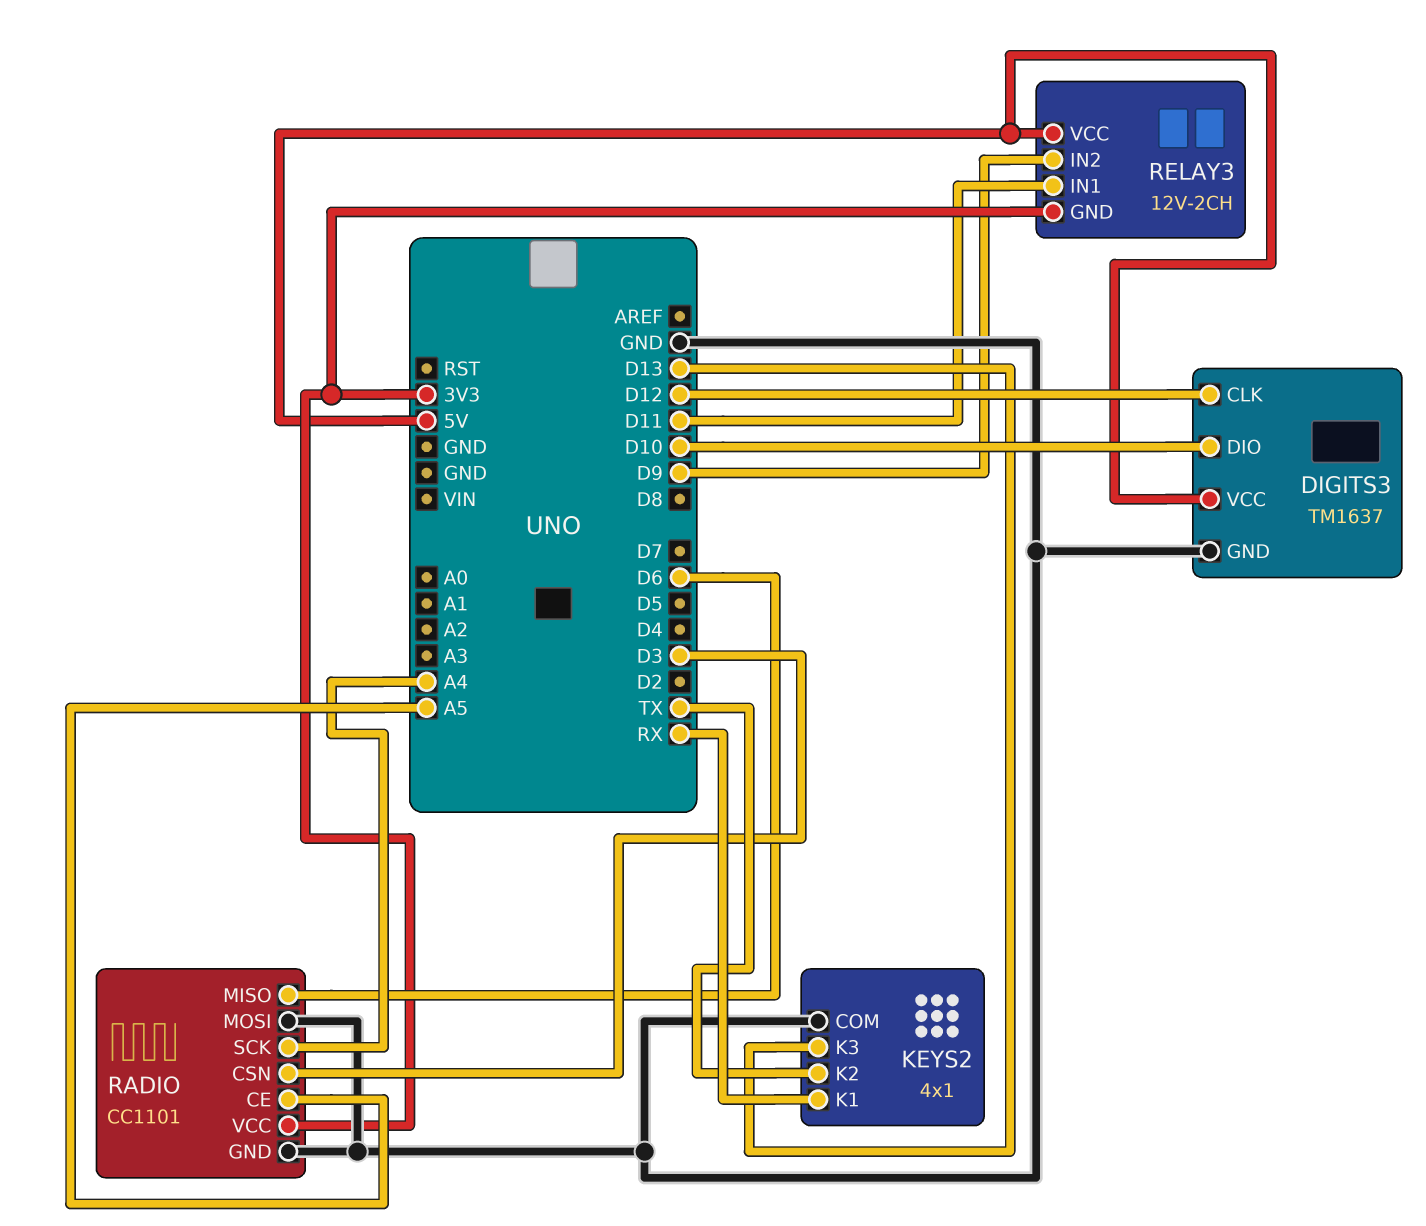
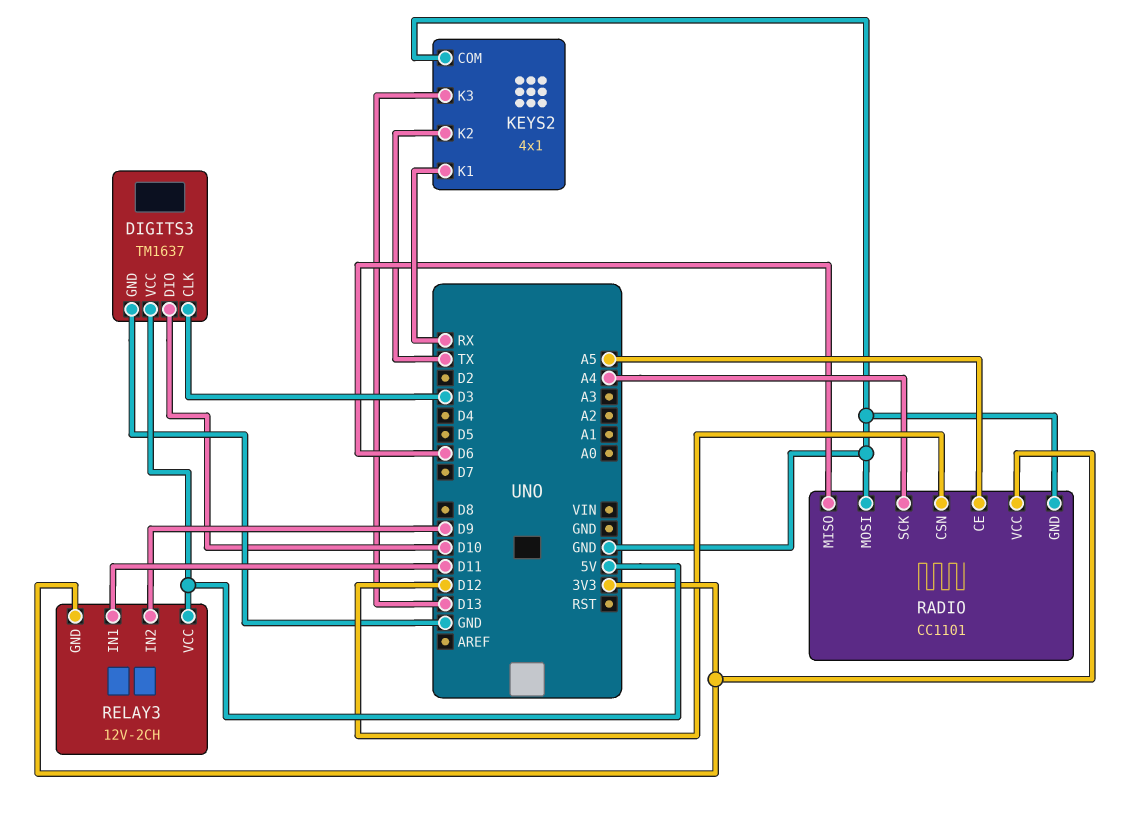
DIGITS3 pin CLK: D12 -> D3
RADIO pin CSN: D3 -> D12

